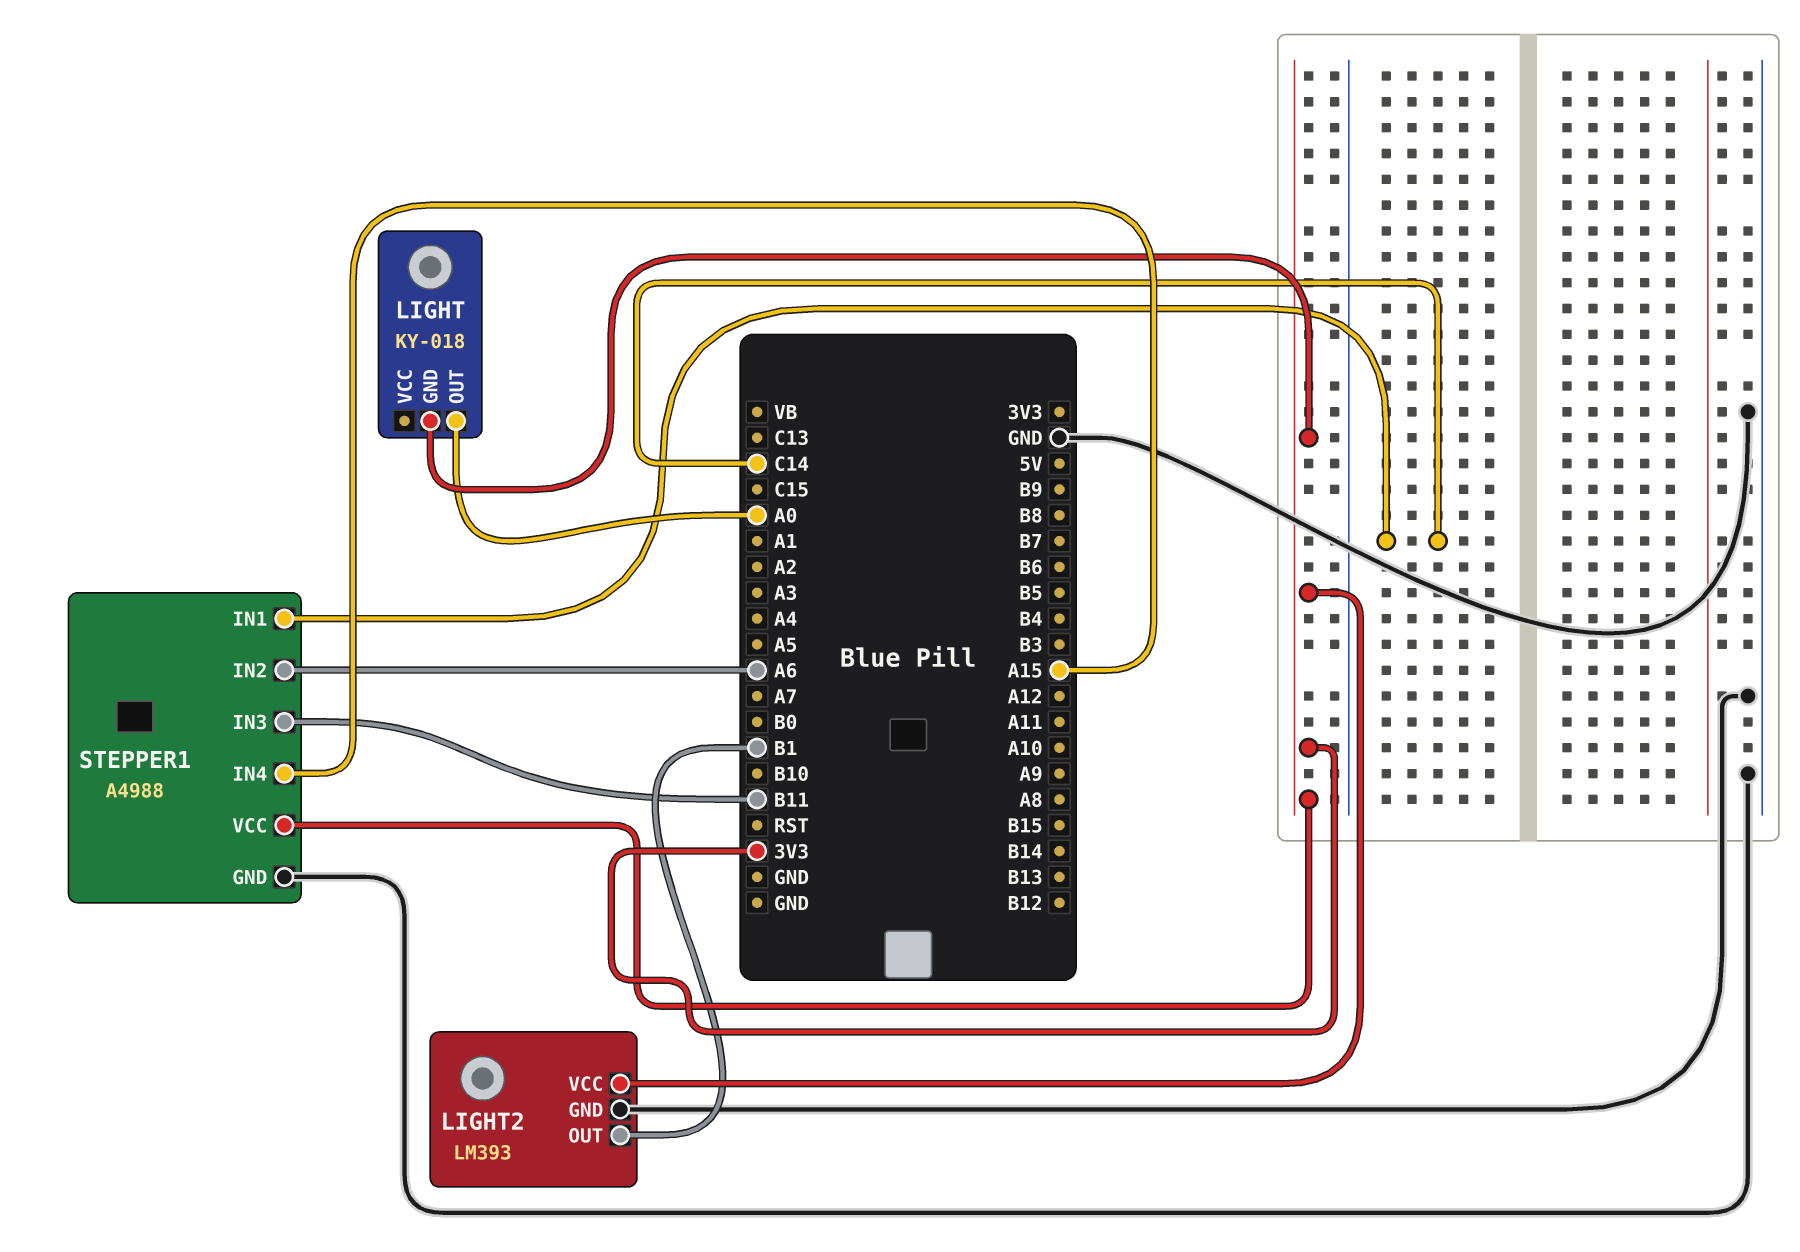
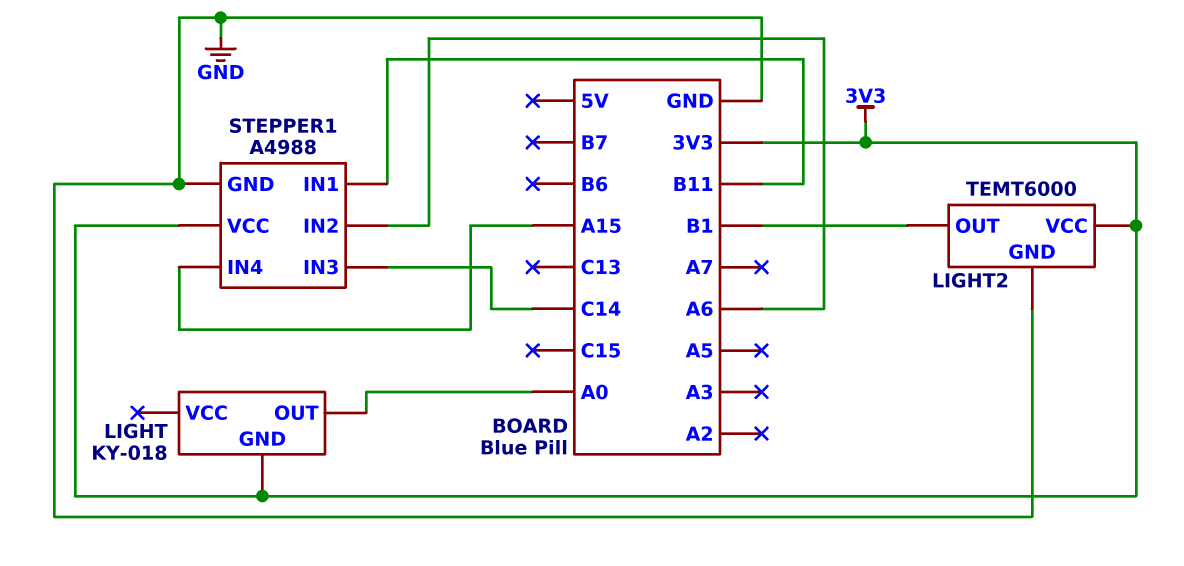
LIGHT2: LM393 -> TEMT6000
STEPPER1 pin IN1: C14 -> B11
STEPPER1 pin IN3: B11 -> C14

